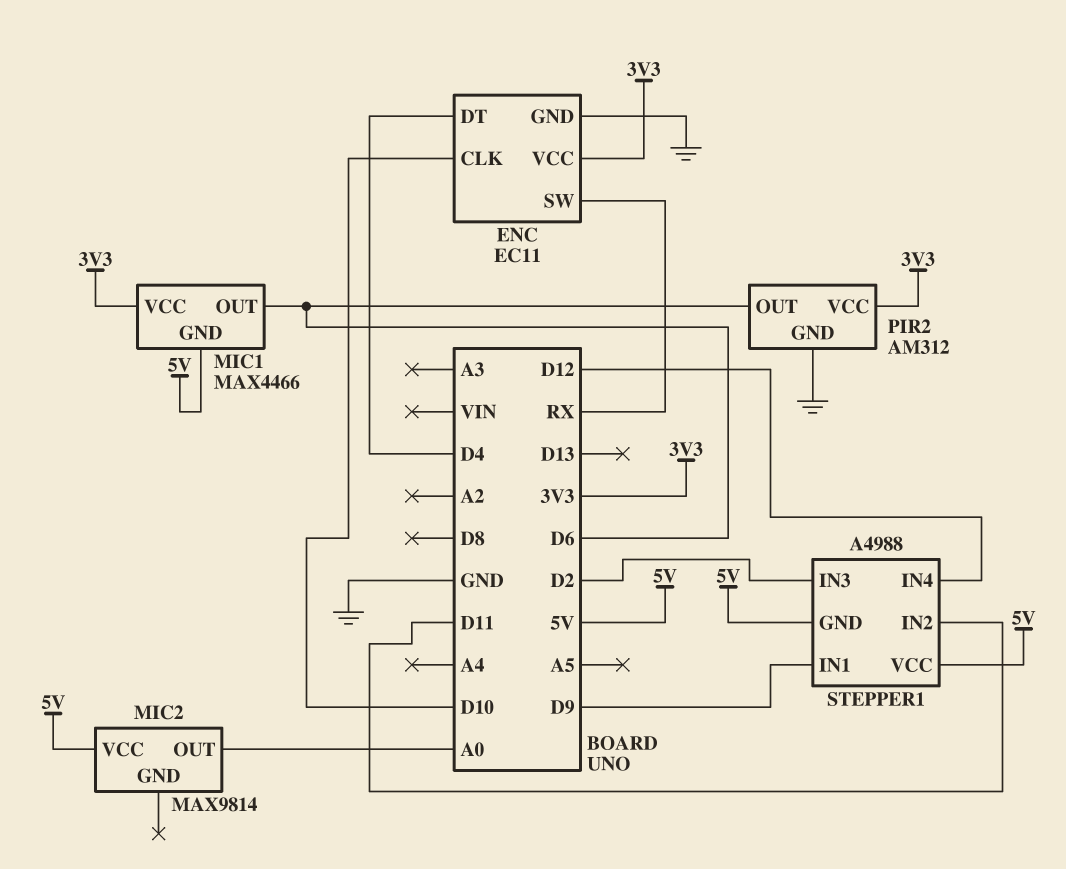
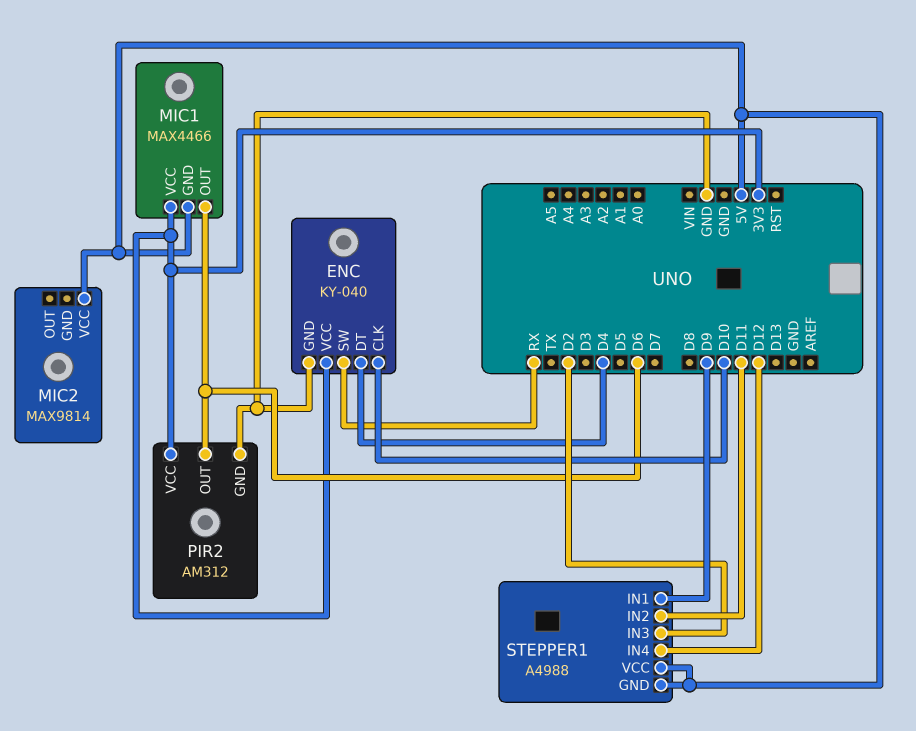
ENC: EC11 -> KY-040
MIC2 pin OUT: A0 -> none

